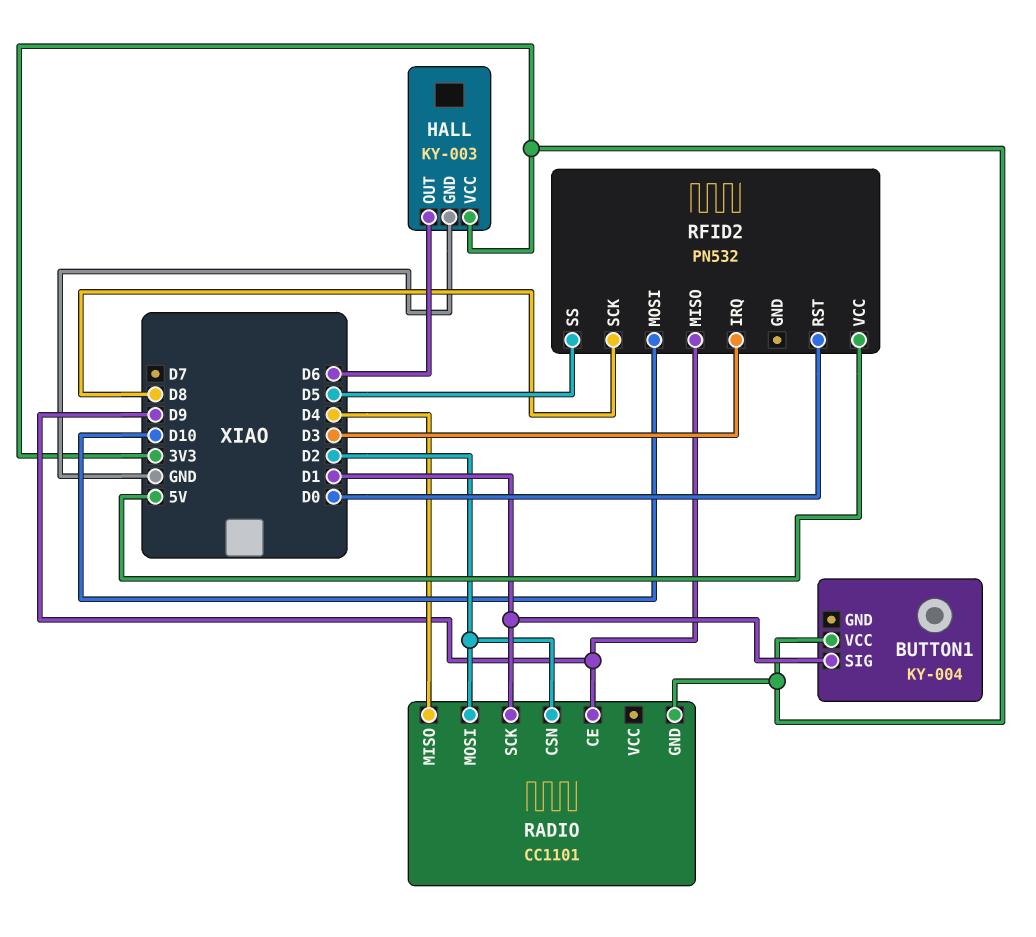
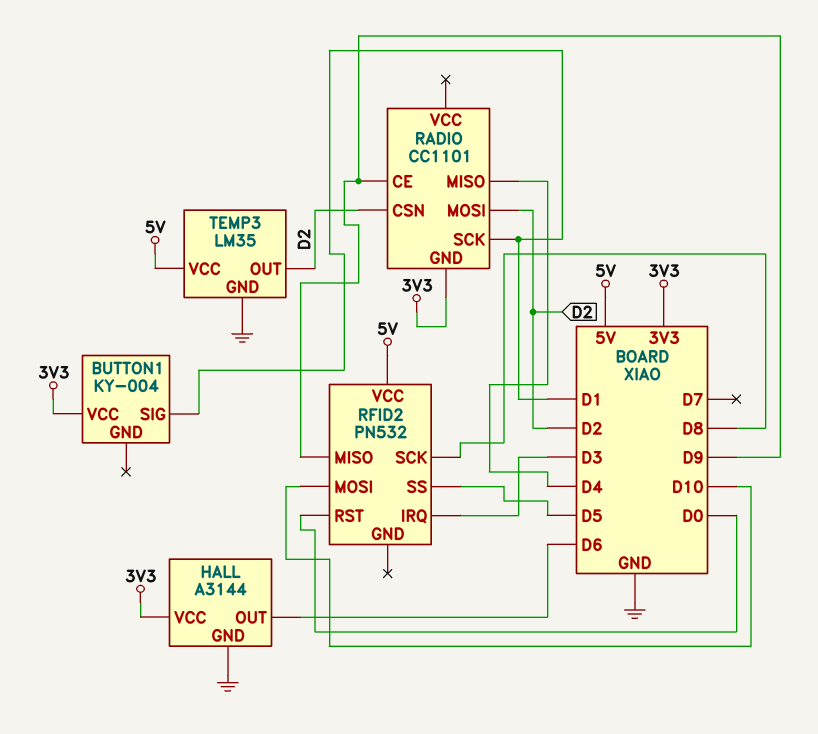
HALL: KY-003 -> A3144
TEMP3: none -> LM35
TEMP3 pin GND: none -> GND
TEMP3 pin OUT: none -> D2
TEMP3 pin VCC: none -> 5V

